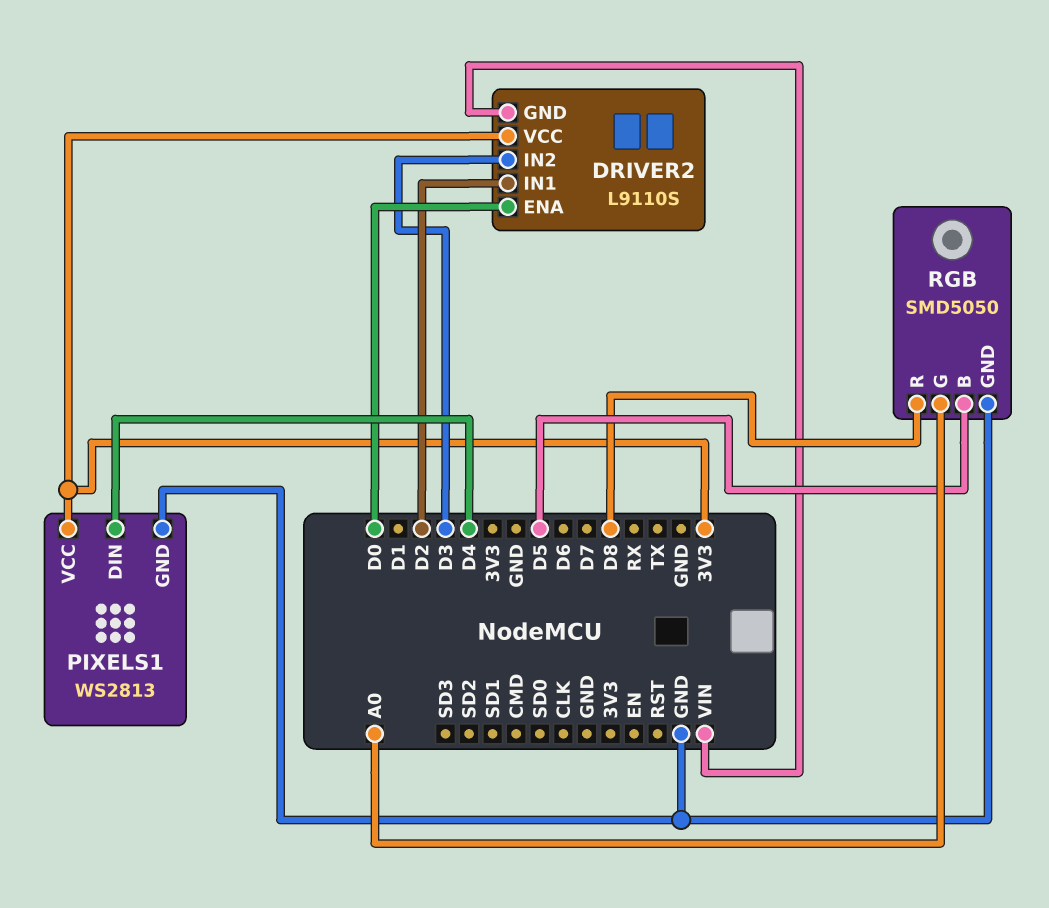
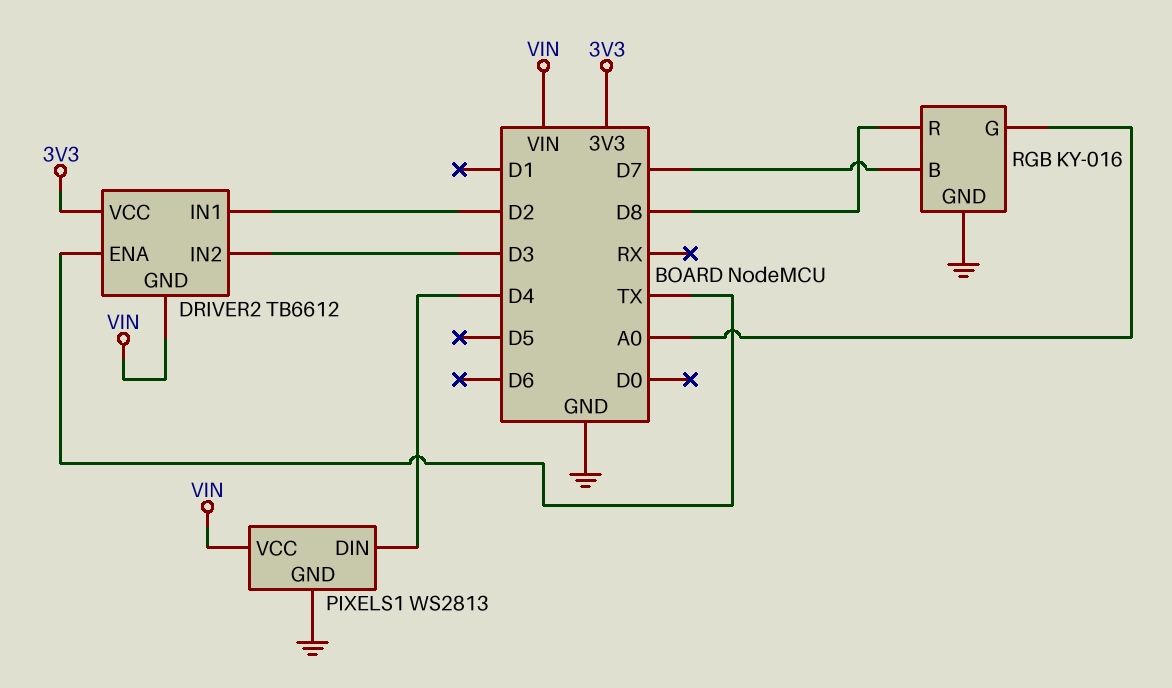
DRIVER2: L9110S -> TB6612
DRIVER2 pin ENA: D0 -> TX
PIXELS1 pin VCC: 3V3 -> VIN
RGB: SMD5050 -> KY-016
RGB pin B: D5 -> D7

